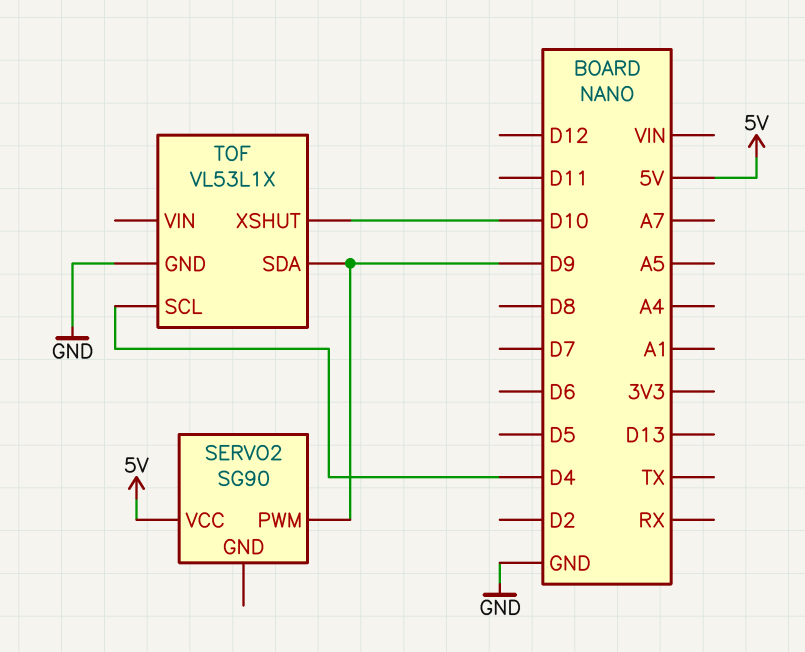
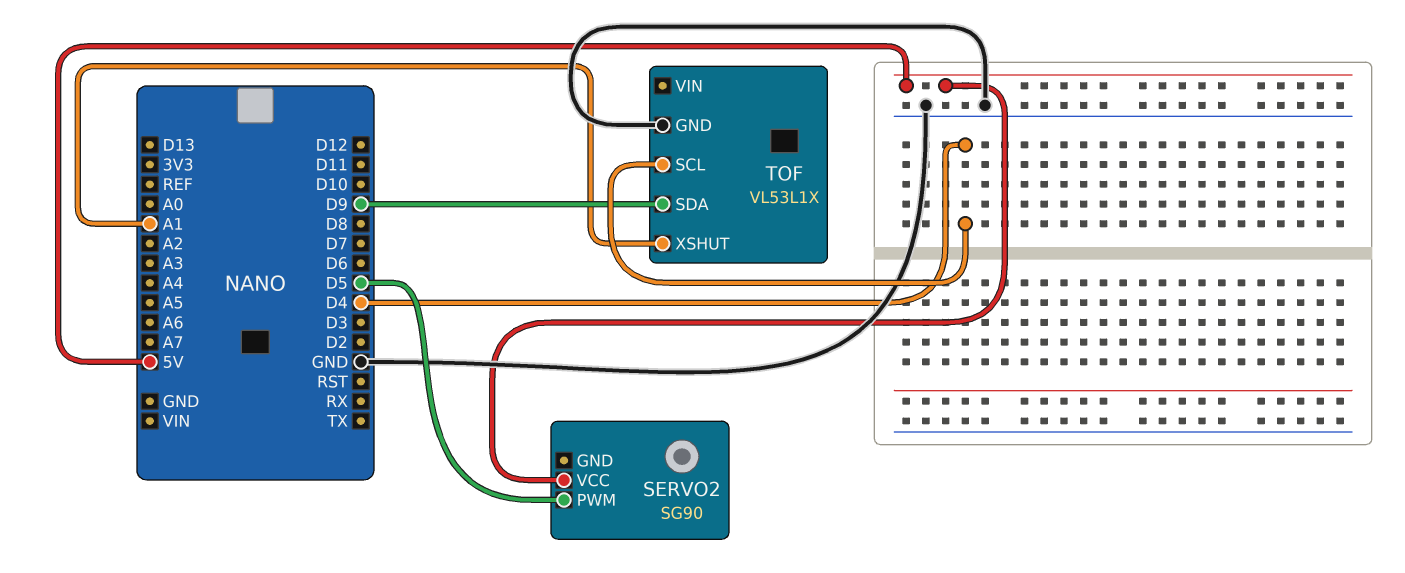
SERVO2 pin PWM: D9 -> D5
TOF pin XSHUT: D10 -> A1

